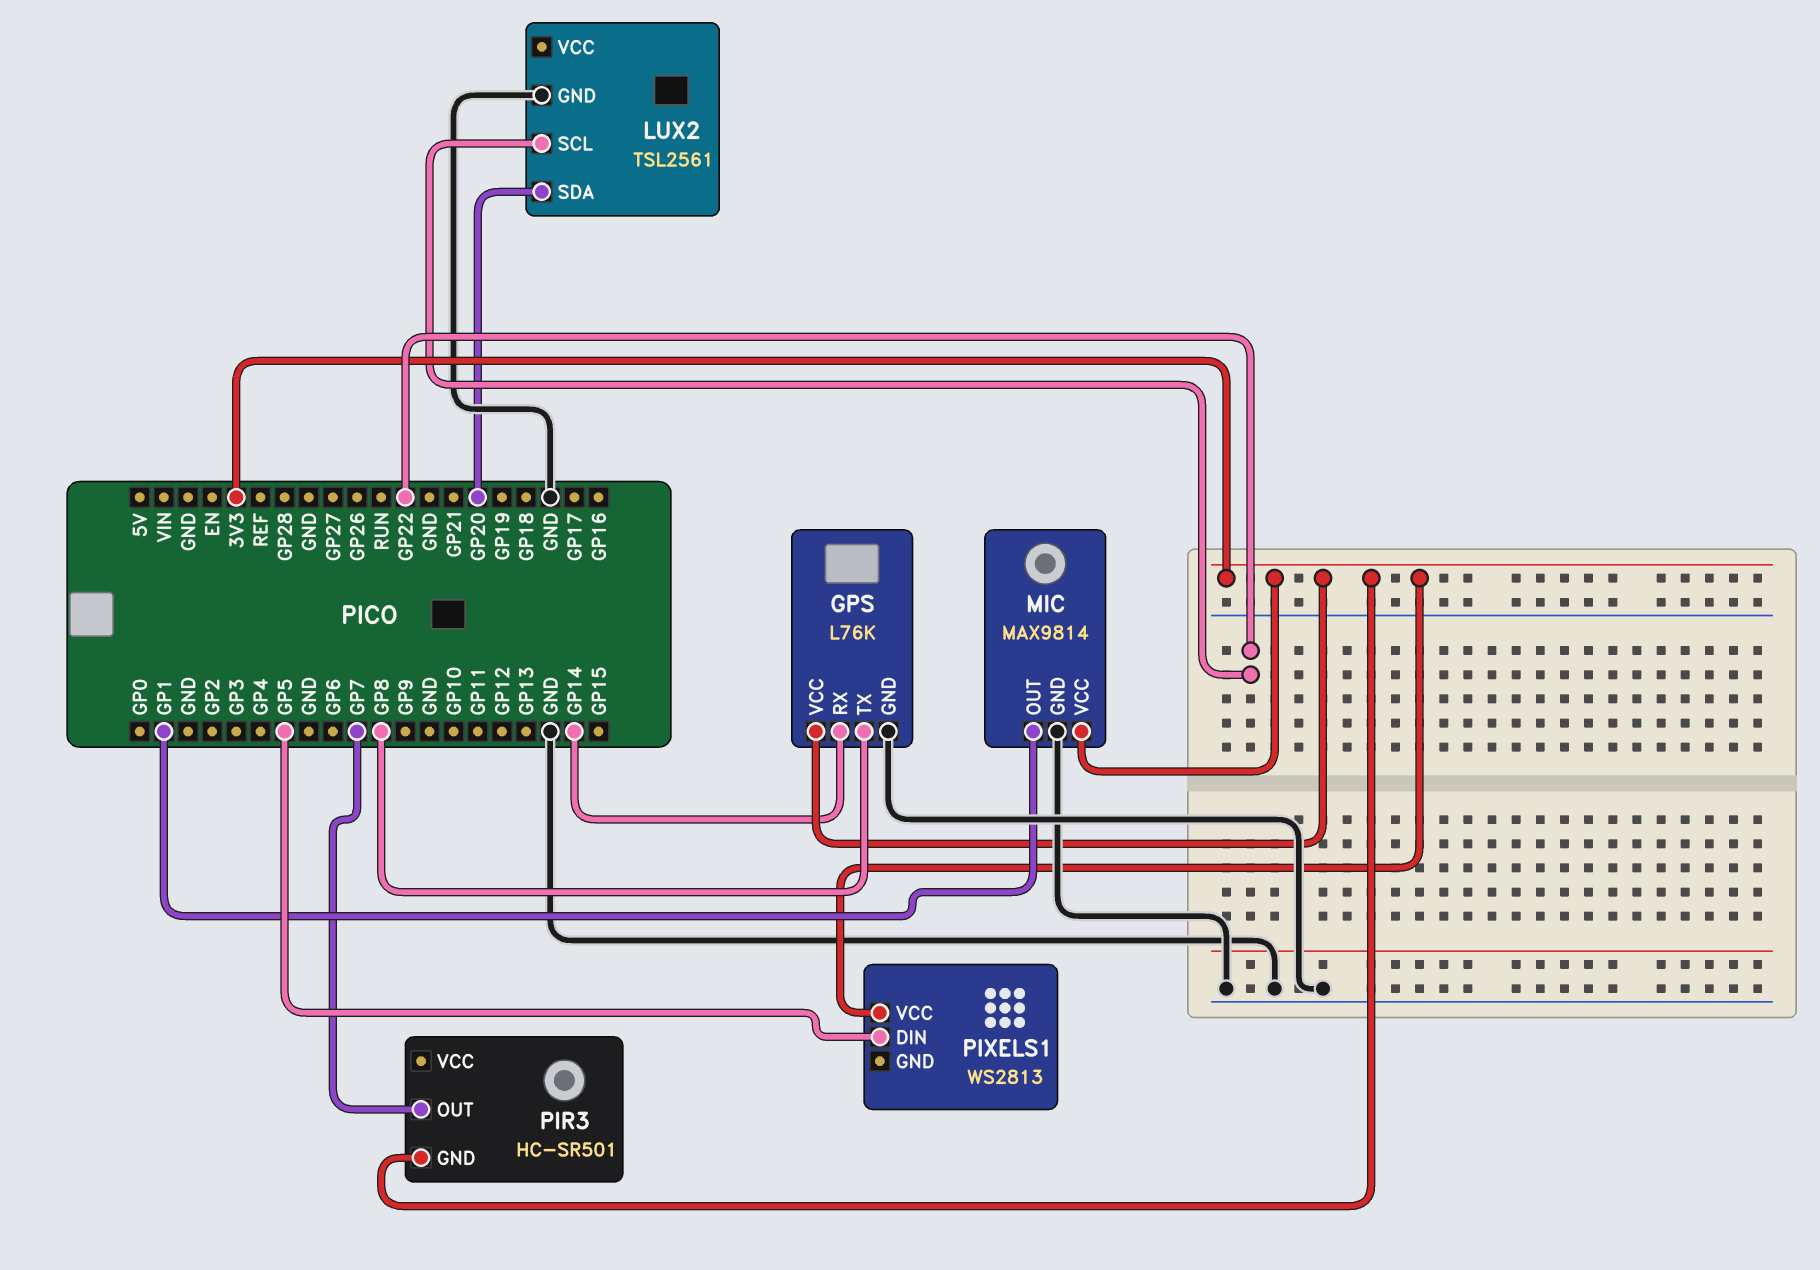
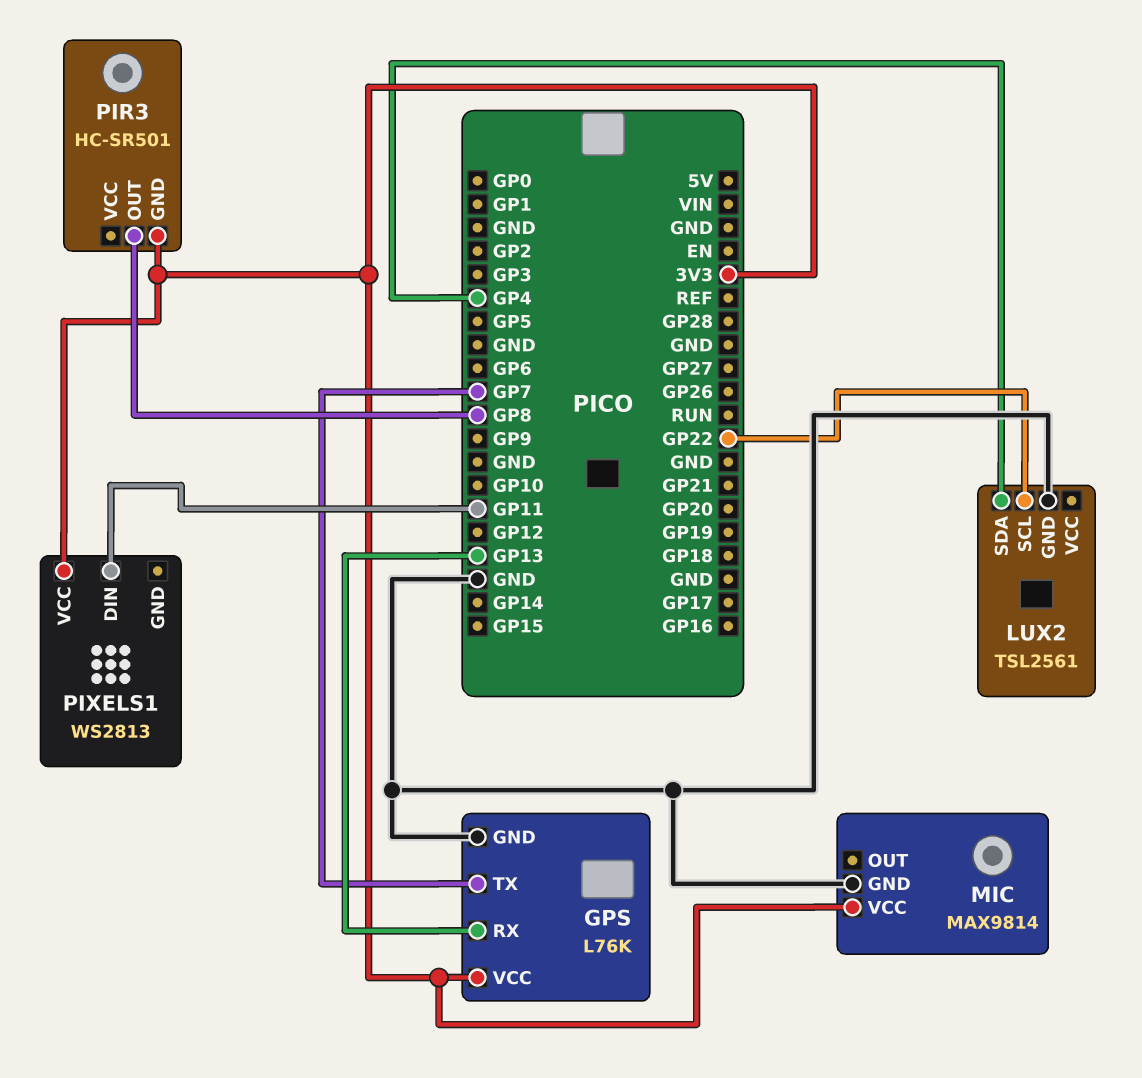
GPS pin RX: GP14 -> GP13
GPS pin TX: GP8 -> GP7
LUX2 pin SDA: GP20 -> GP4
MIC pin OUT: GP1 -> none
PIR3 pin OUT: GP7 -> GP8
PIXELS1 pin DIN: GP5 -> GP11

